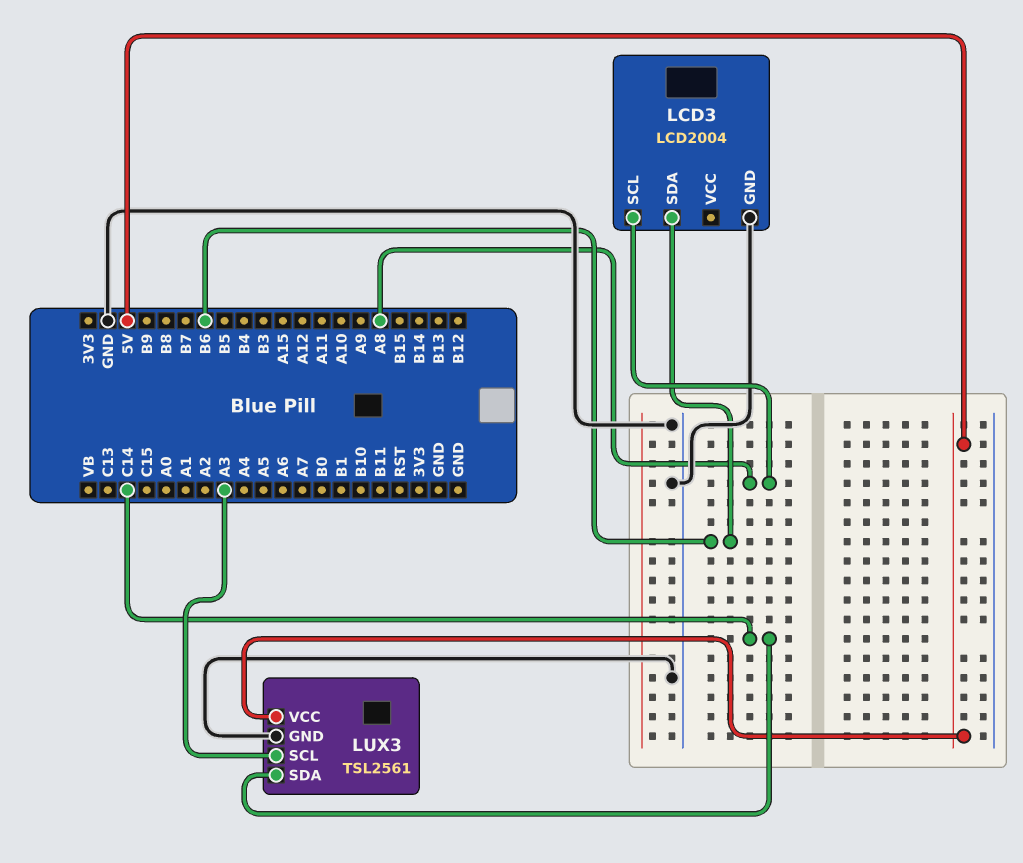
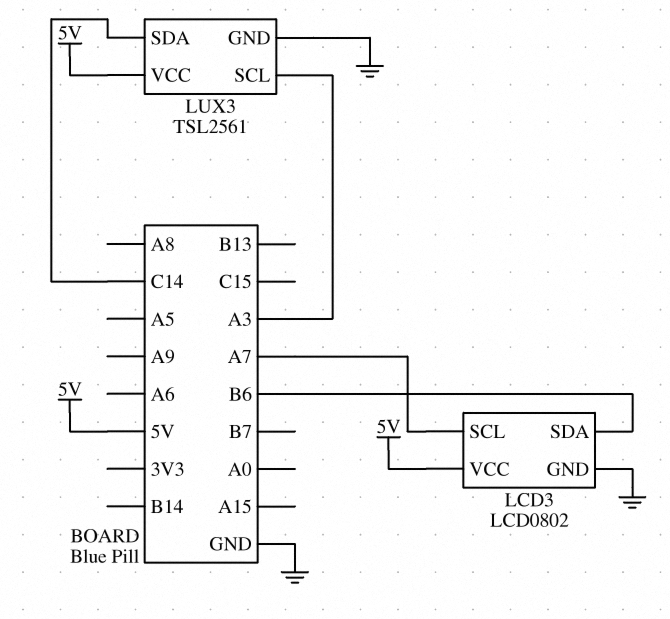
LCD3: LCD2004 -> LCD0802
LCD3 pin SCL: A8 -> A7
LCD3 pin VCC: none -> 5V

